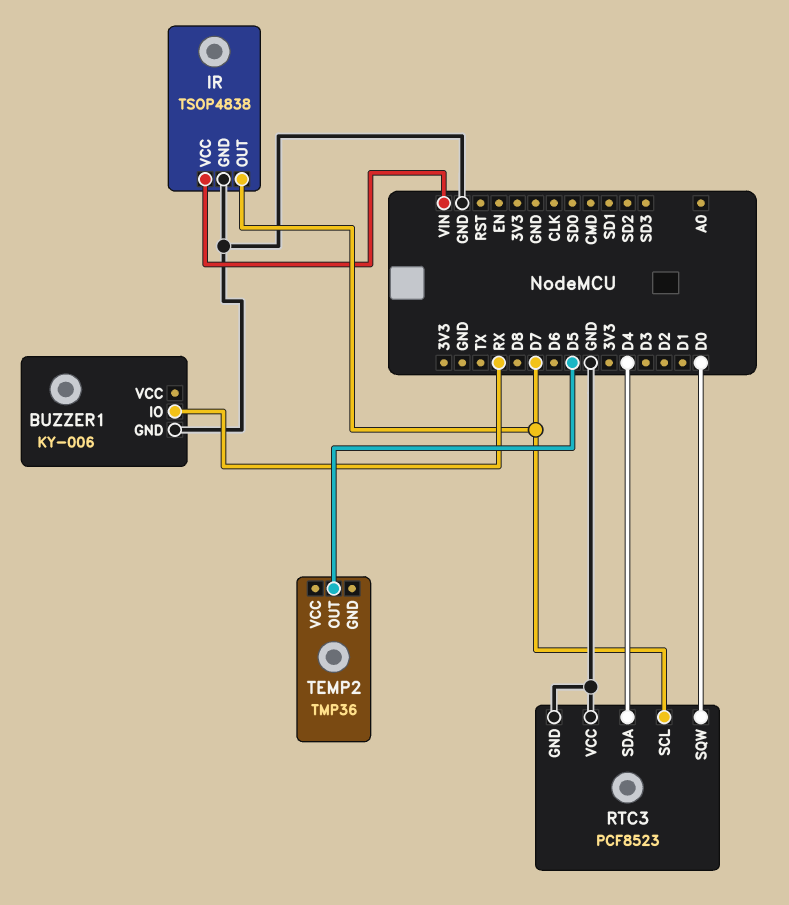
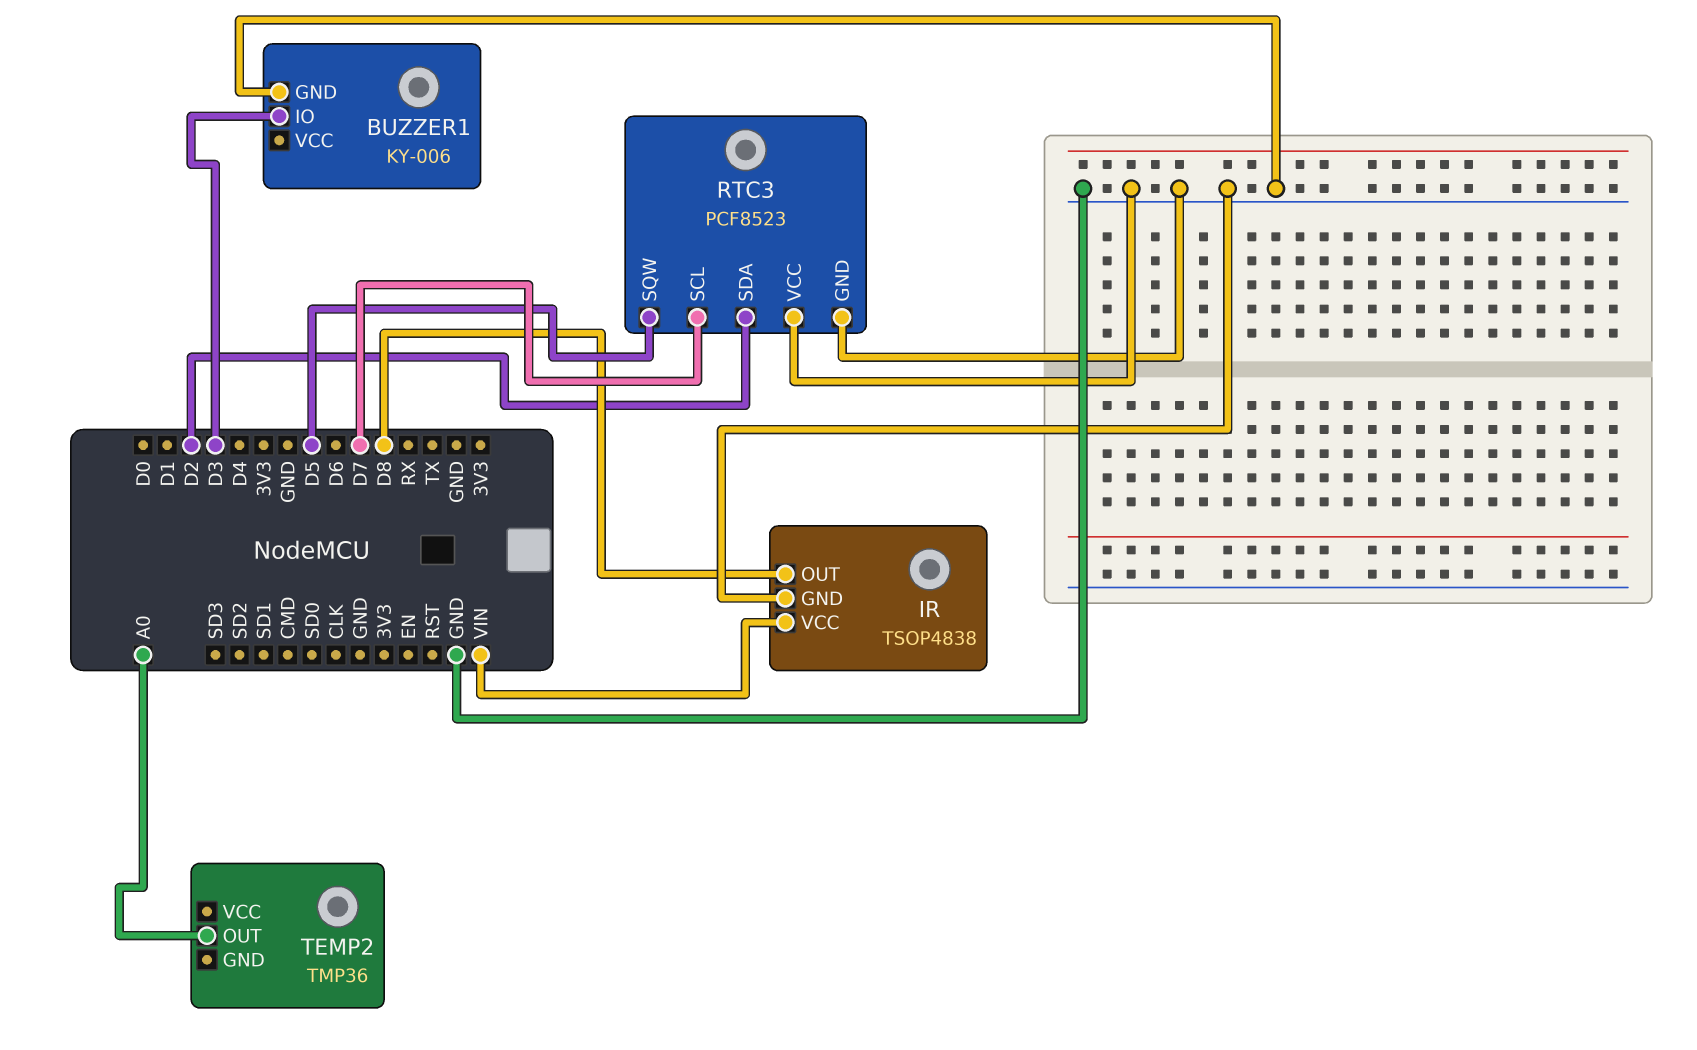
BUZZER1 pin IO: RX -> D3
IR pin OUT: D7 -> D8
RTC3 pin SDA: D4 -> D2
RTC3 pin SQW: D0 -> D5
TEMP2 pin OUT: D5 -> A0

